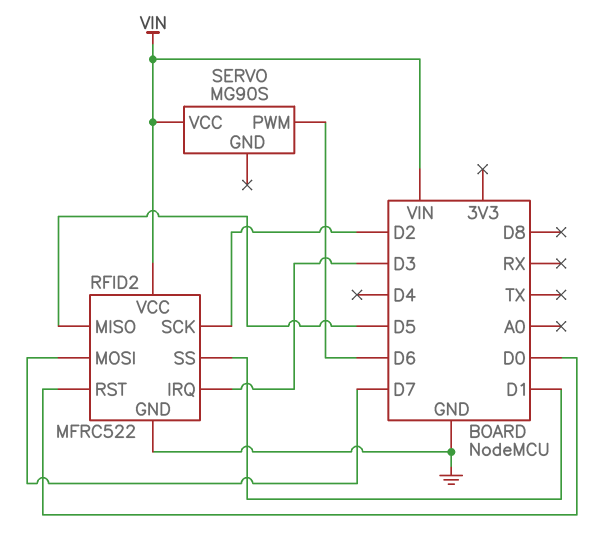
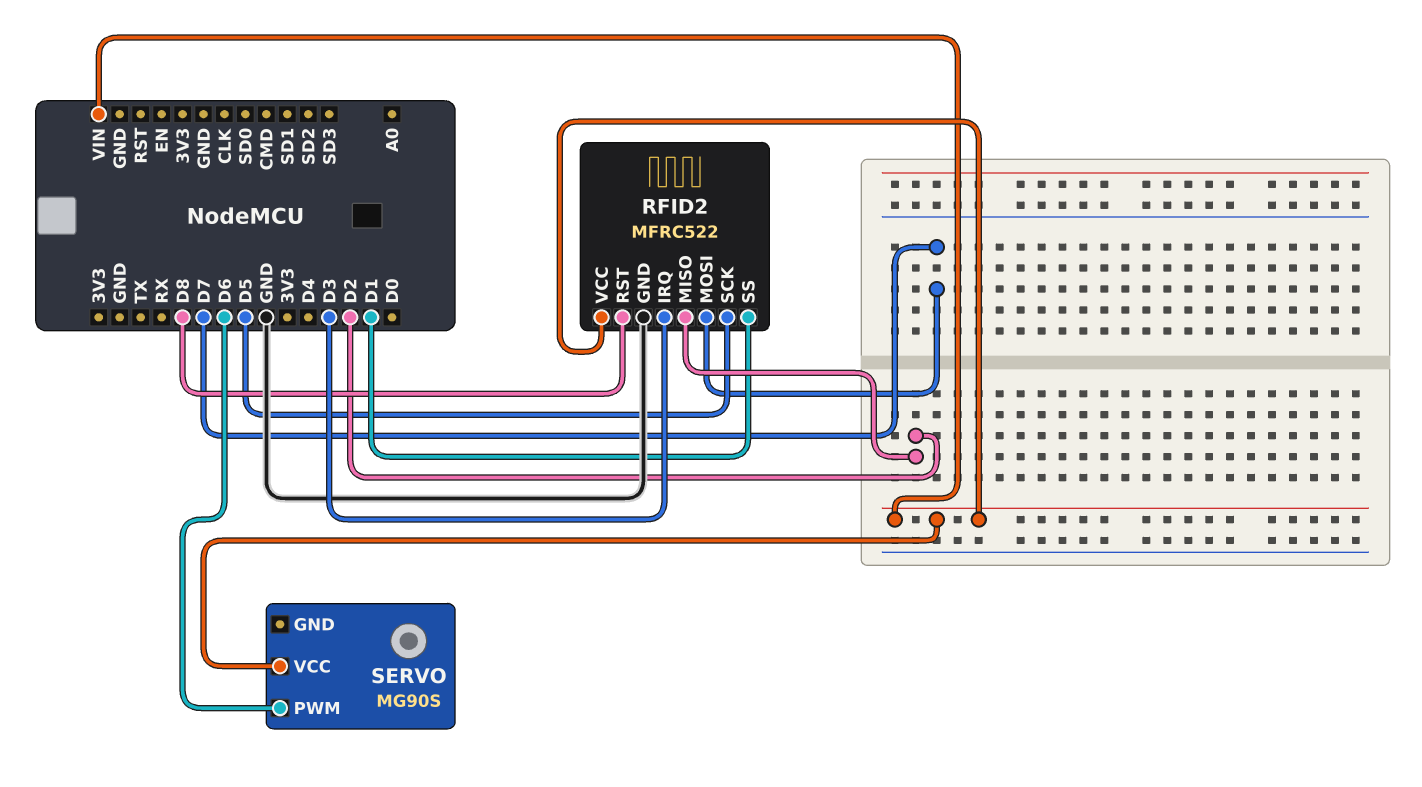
RFID2 pin MISO: D5 -> D2
RFID2 pin RST: D0 -> D8
RFID2 pin SCK: D2 -> D5

